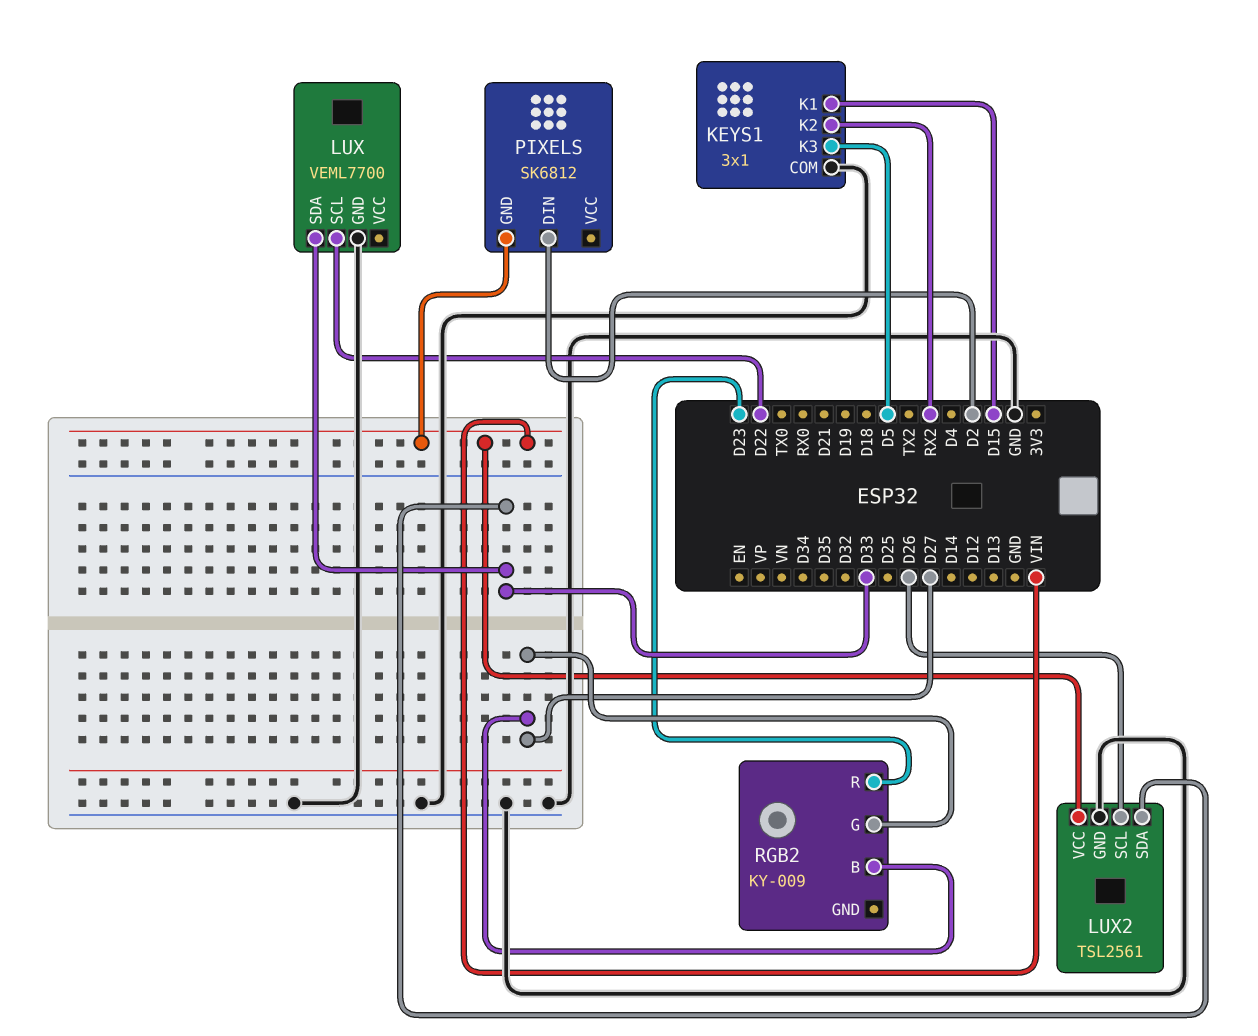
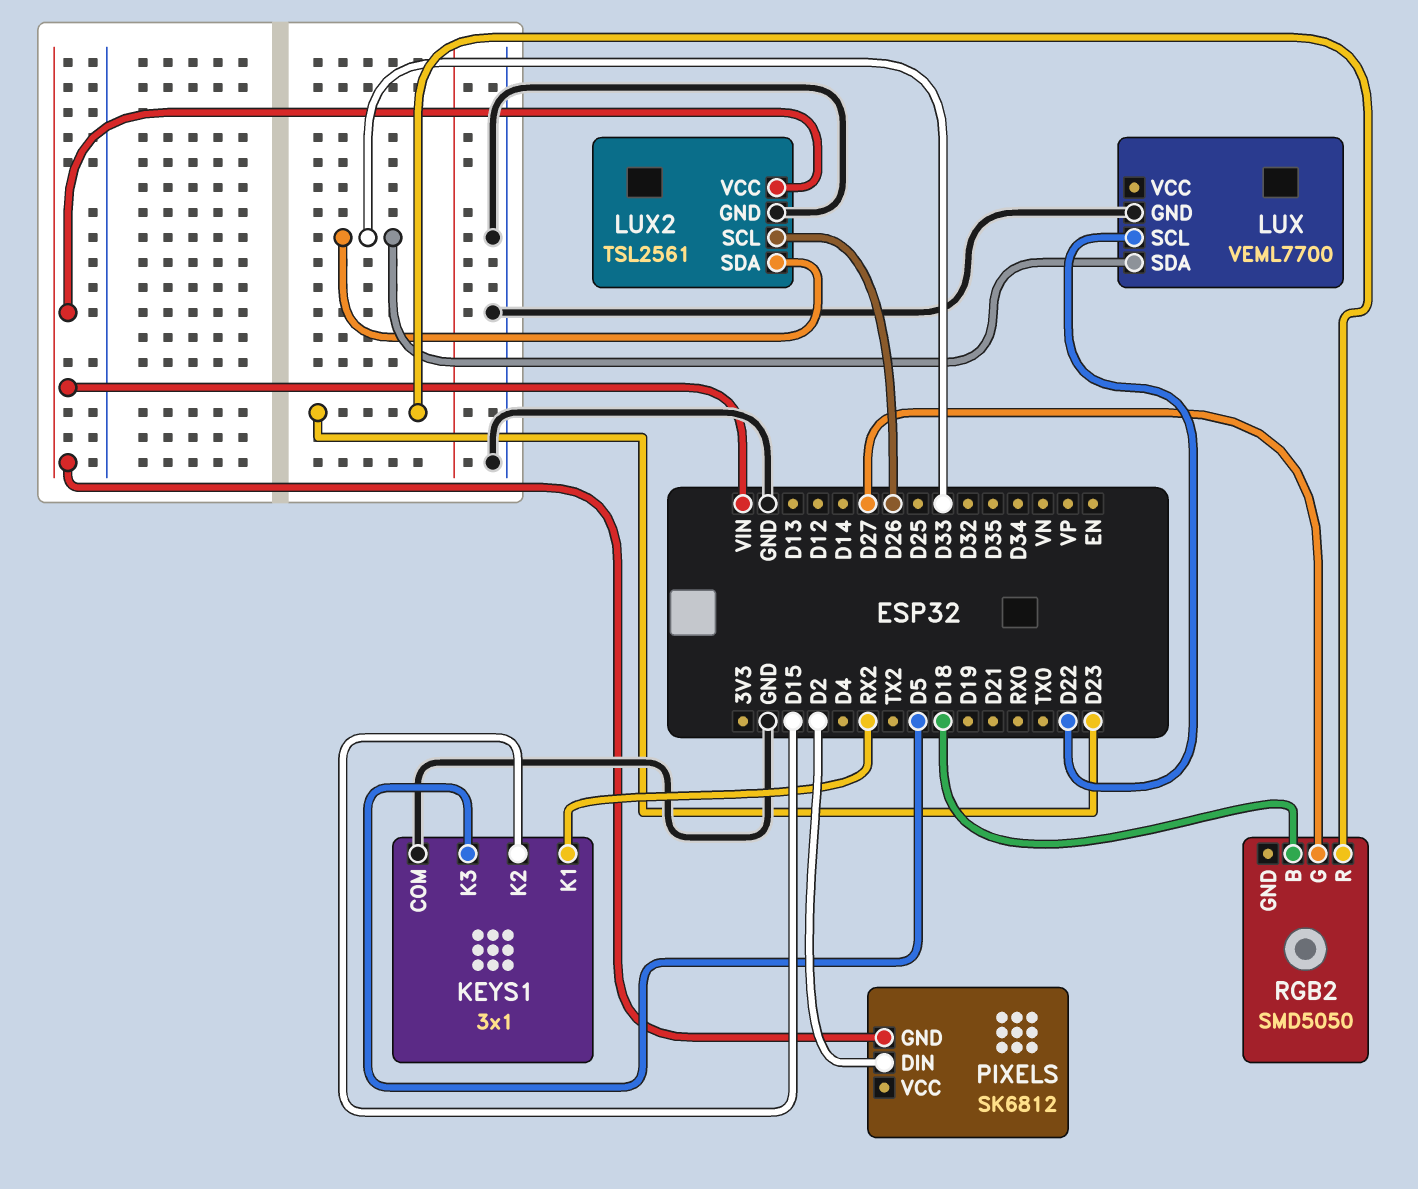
KEYS1 pin K1: D15 -> RX2
KEYS1 pin K2: RX2 -> D15
RGB2: KY-009 -> SMD5050
RGB2 pin B: D27 -> D18

